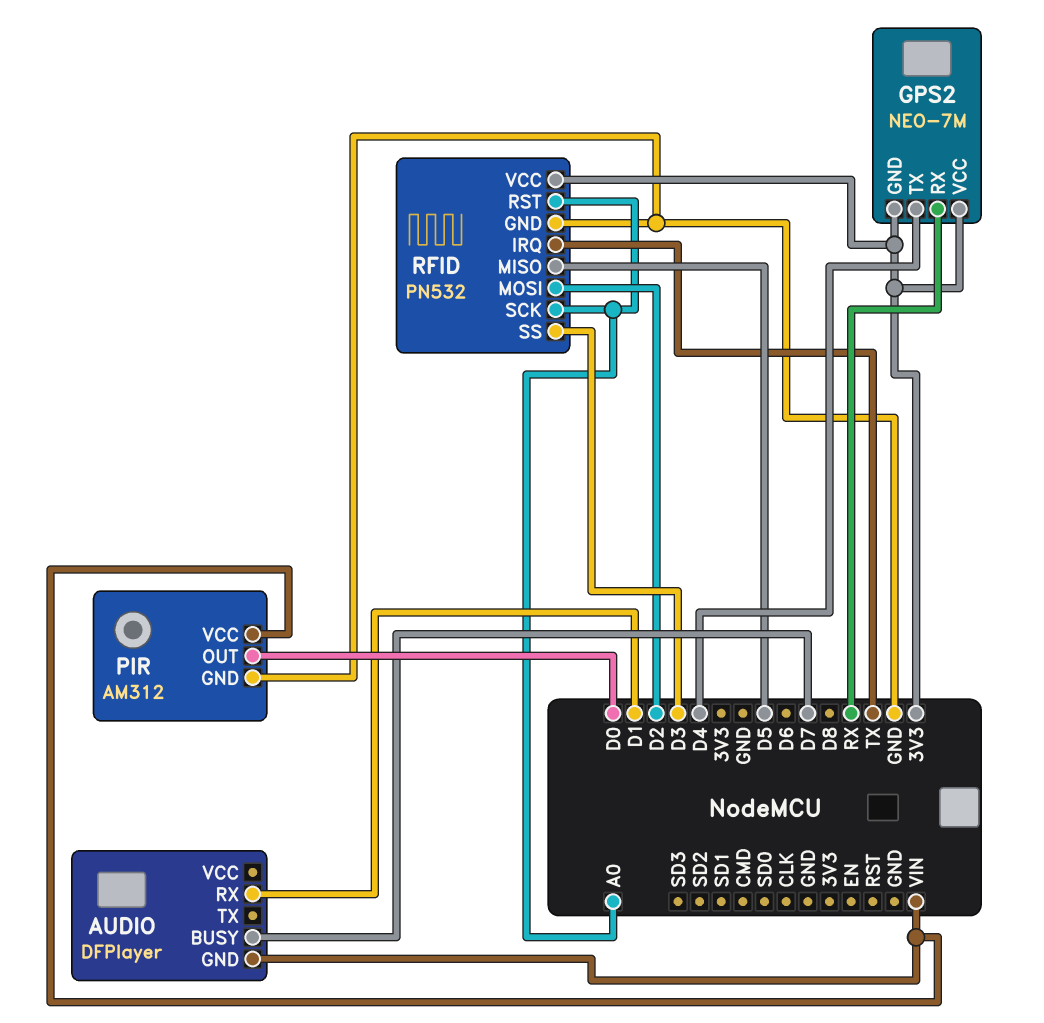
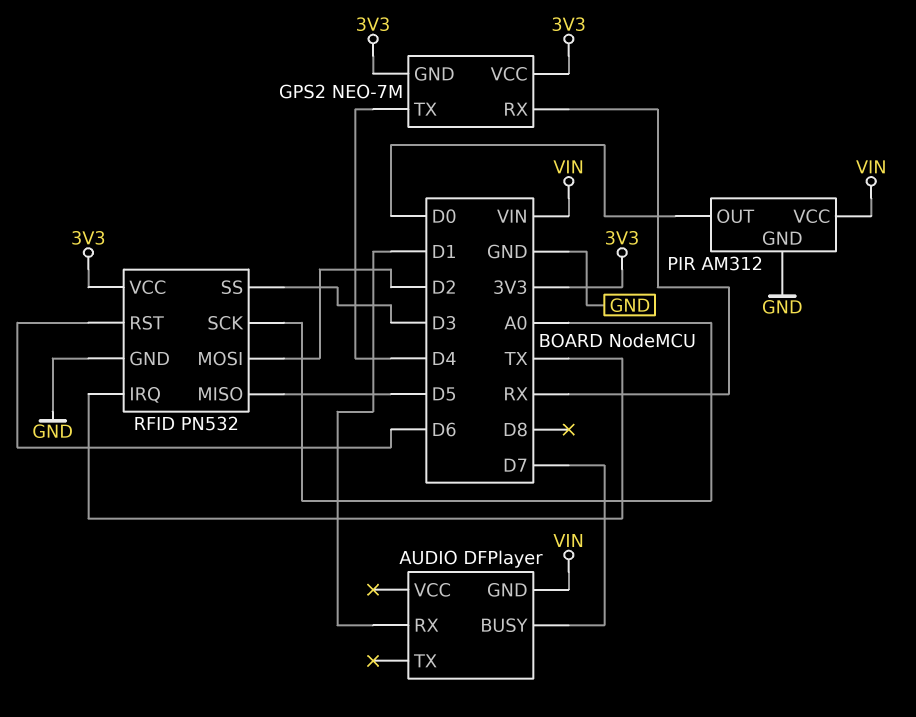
RFID pin RST: A0 -> D6

